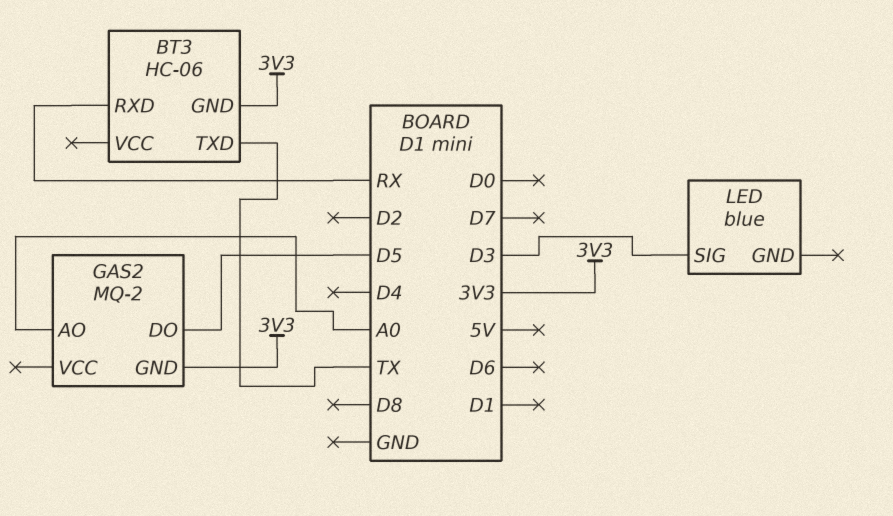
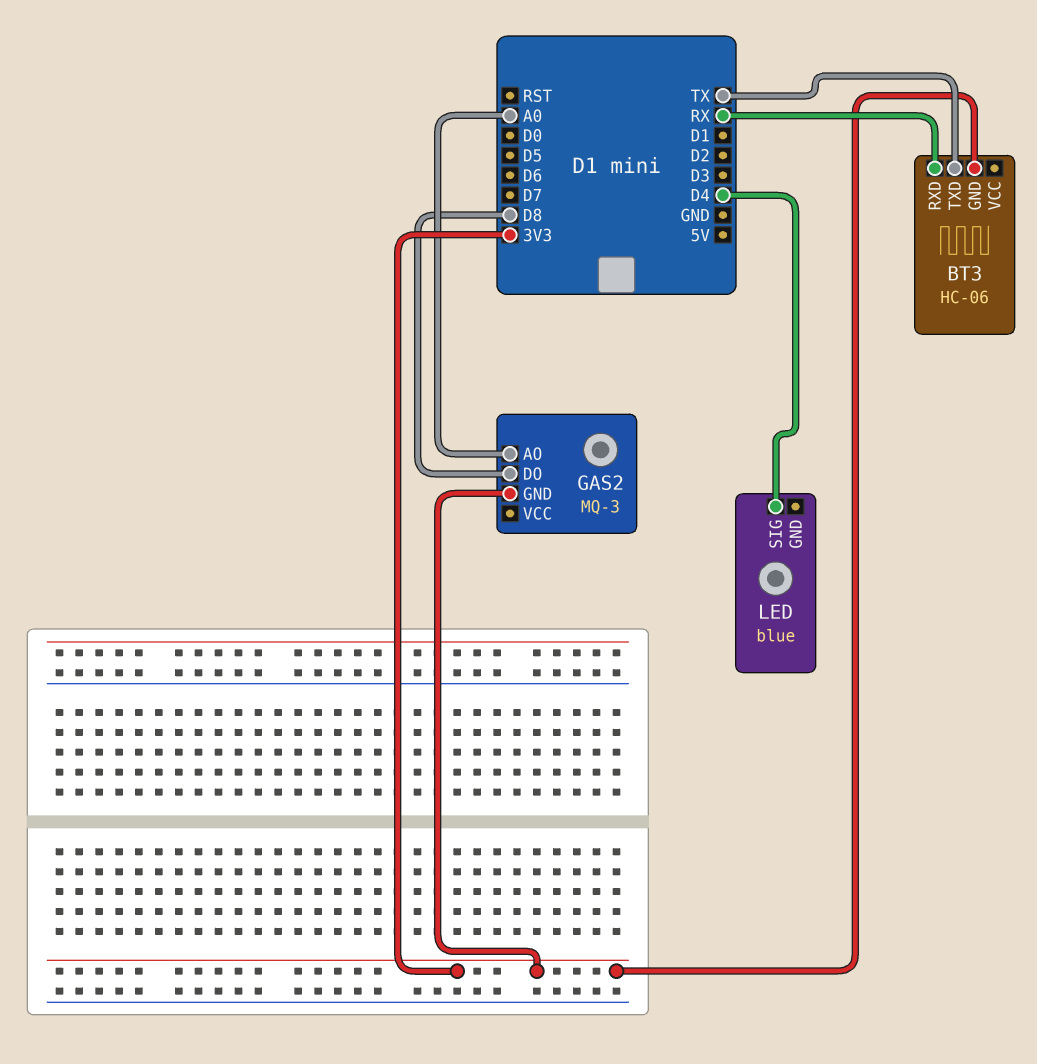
GAS2: MQ-2 -> MQ-3
GAS2 pin DO: D5 -> D8
LED pin SIG: D3 -> D4

